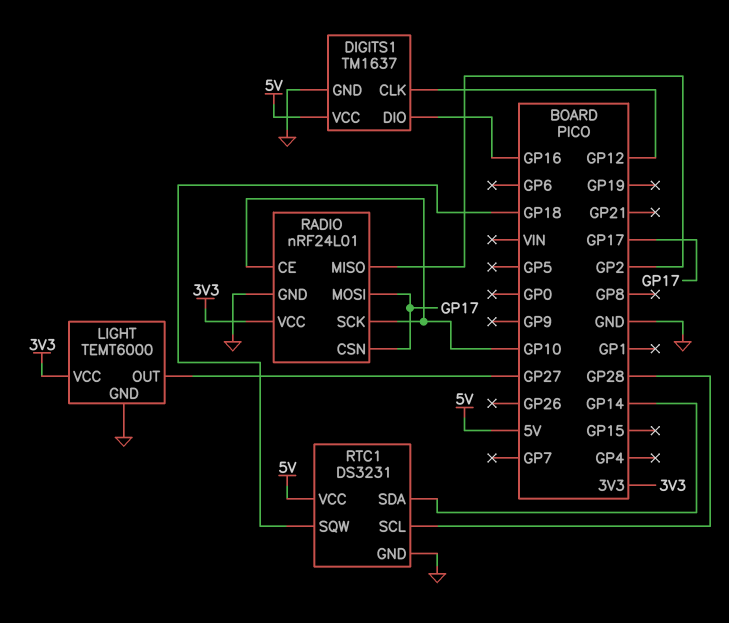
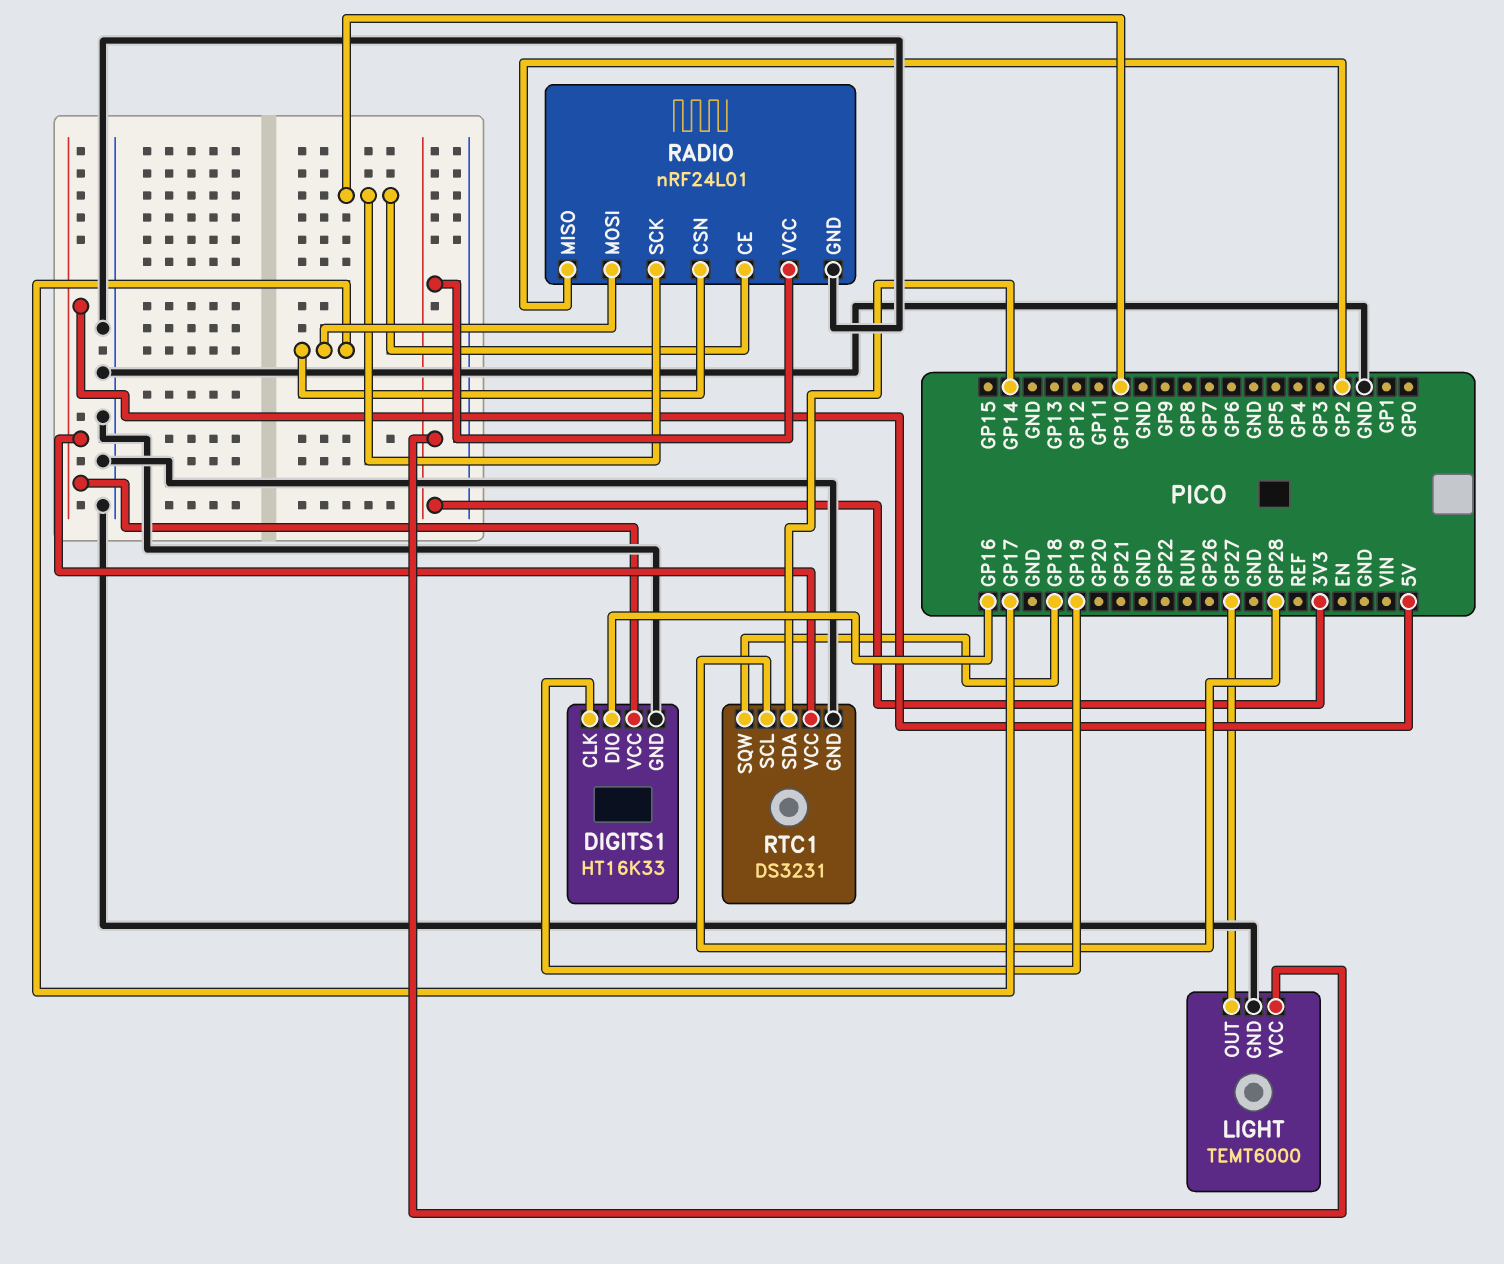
DIGITS1: TM1637 -> HT16K33
DIGITS1 pin CLK: GP12 -> GP19

